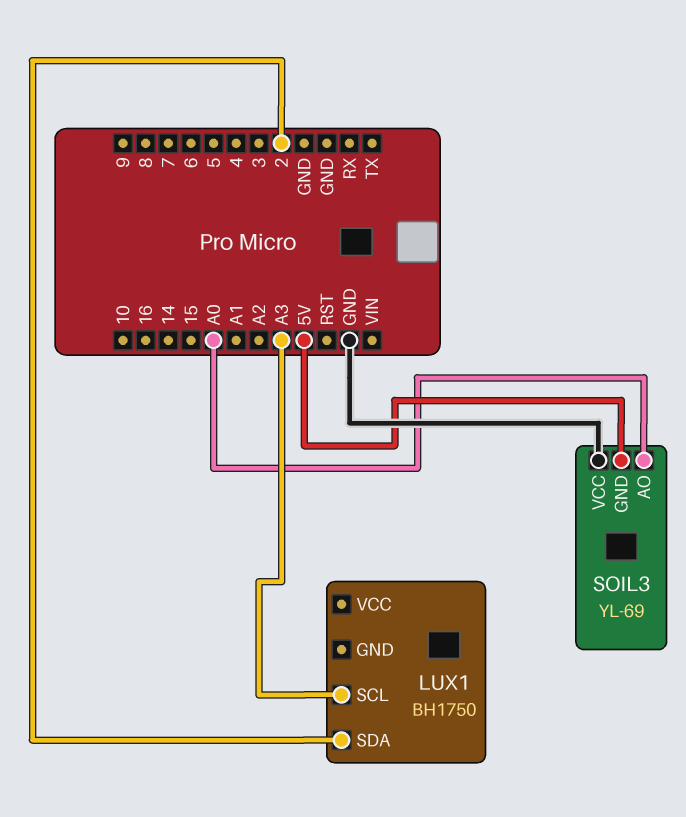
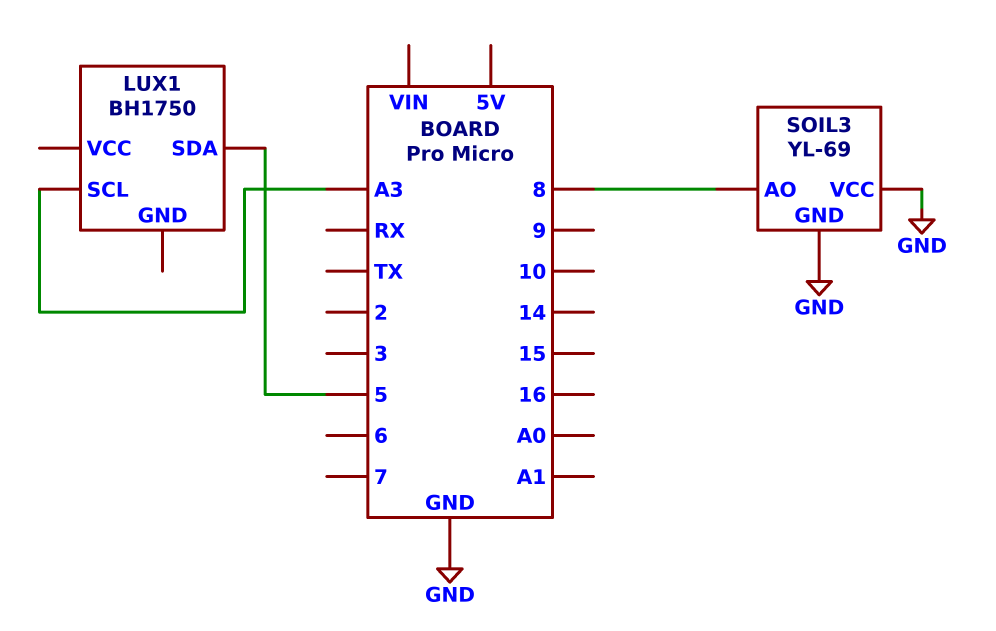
LUX1 pin SDA: 2 -> 5
SOIL3 pin AO: A0 -> 8
SOIL3 pin GND: 5V -> GND

